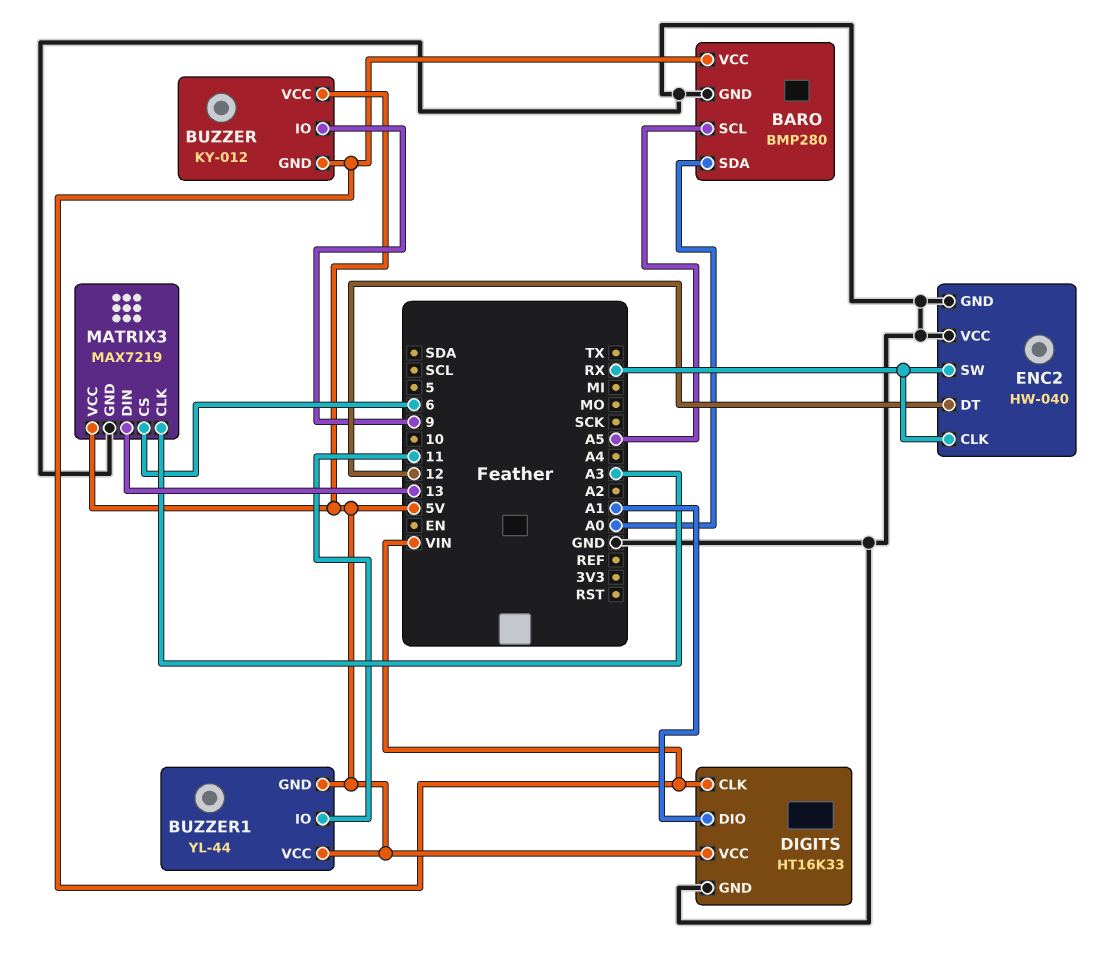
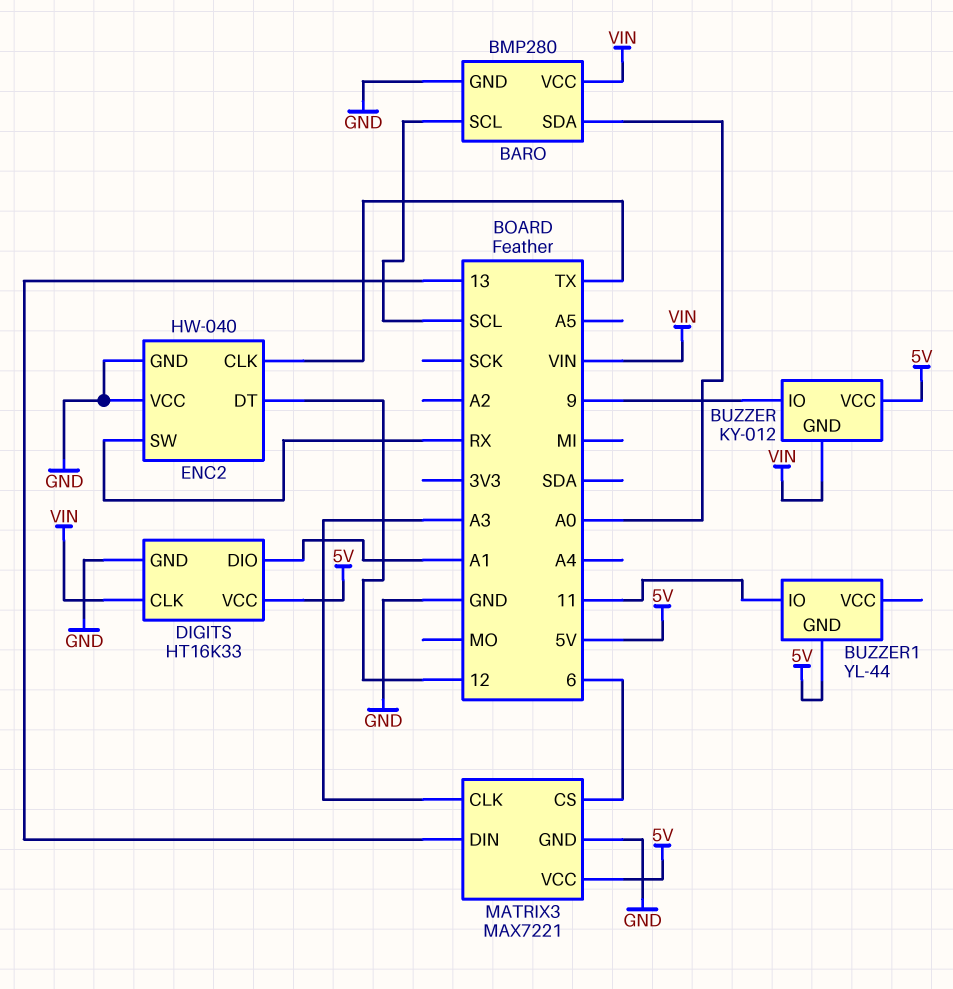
BARO pin SCL: A5 -> SCL
BUZZER1 pin VCC: 5V -> none
ENC2 pin CLK: RX -> TX
MATRIX3: MAX7219 -> MAX7221

